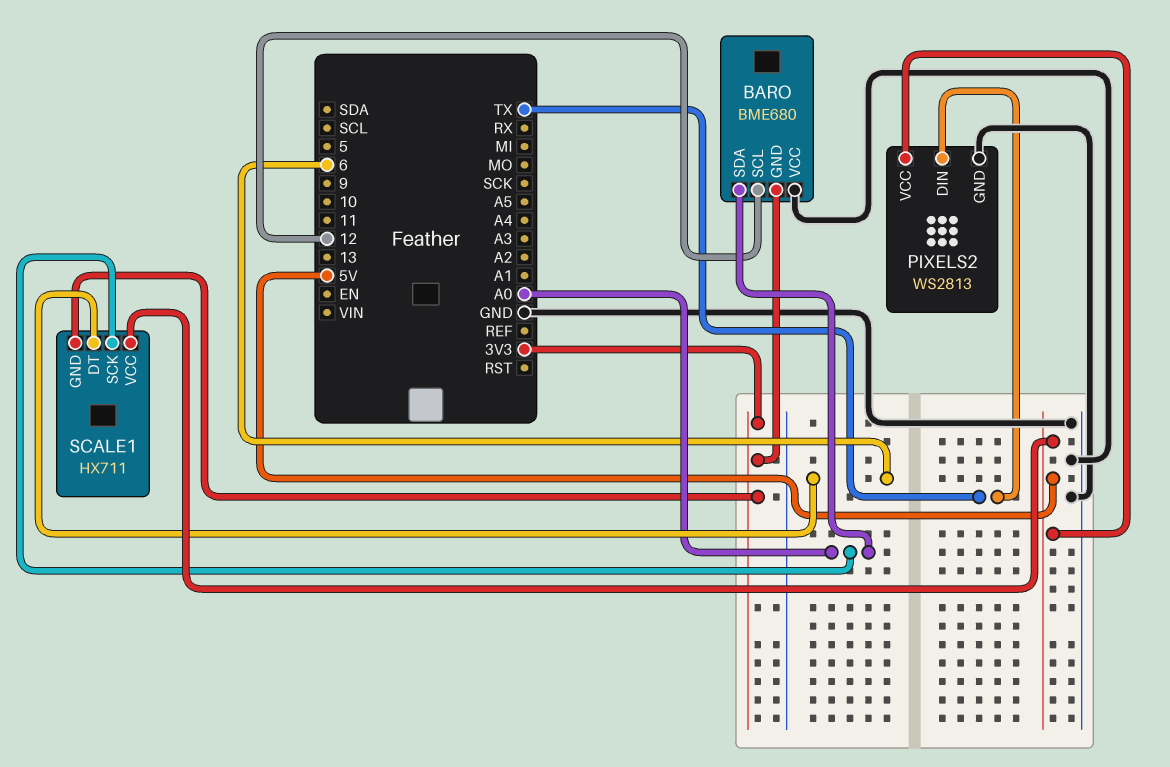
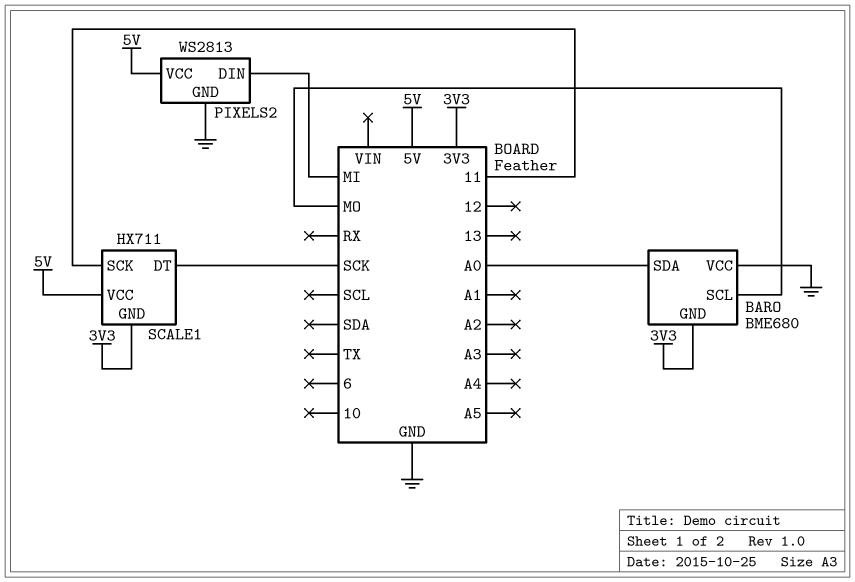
BARO pin SCL: 12 -> MO
PIXELS2 pin DIN: TX -> MI
SCALE1 pin DT: 6 -> SCK
SCALE1 pin SCK: A0 -> 11

